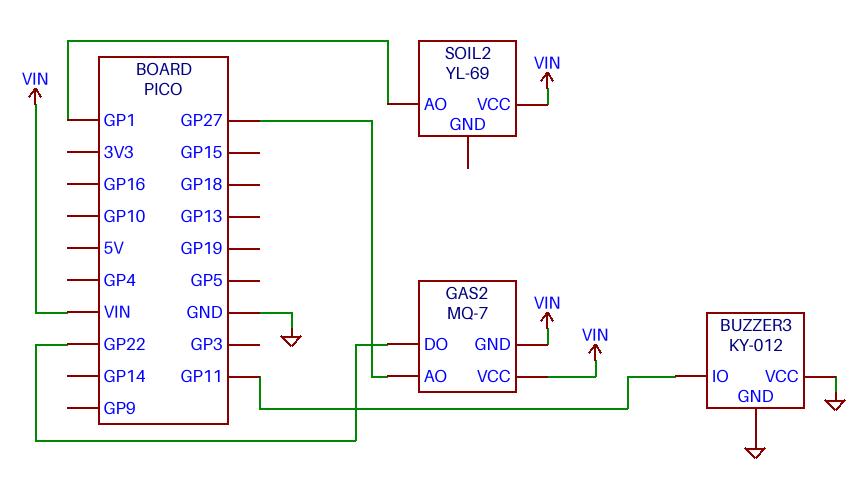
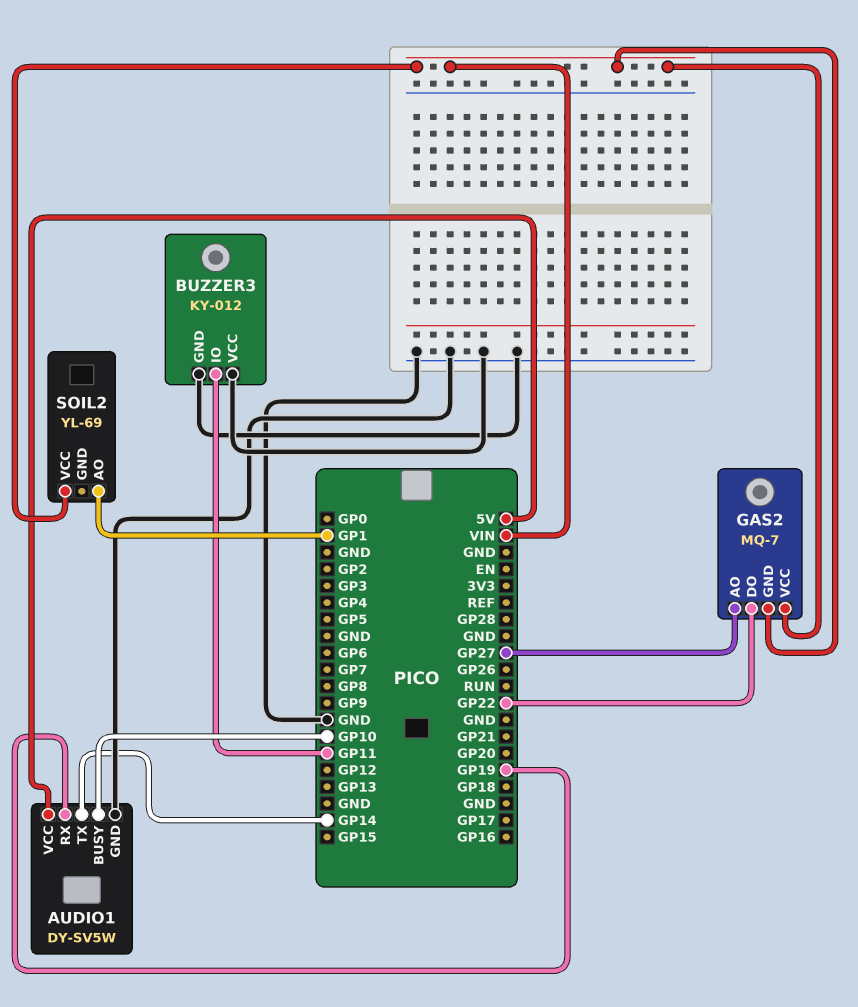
AUDIO1: none -> DY-SV5W
AUDIO1 pin BUSY: none -> GP10
AUDIO1 pin GND: none -> GND
AUDIO1 pin RX: none -> GP19
AUDIO1 pin TX: none -> GP14
AUDIO1 pin VCC: none -> 5V

